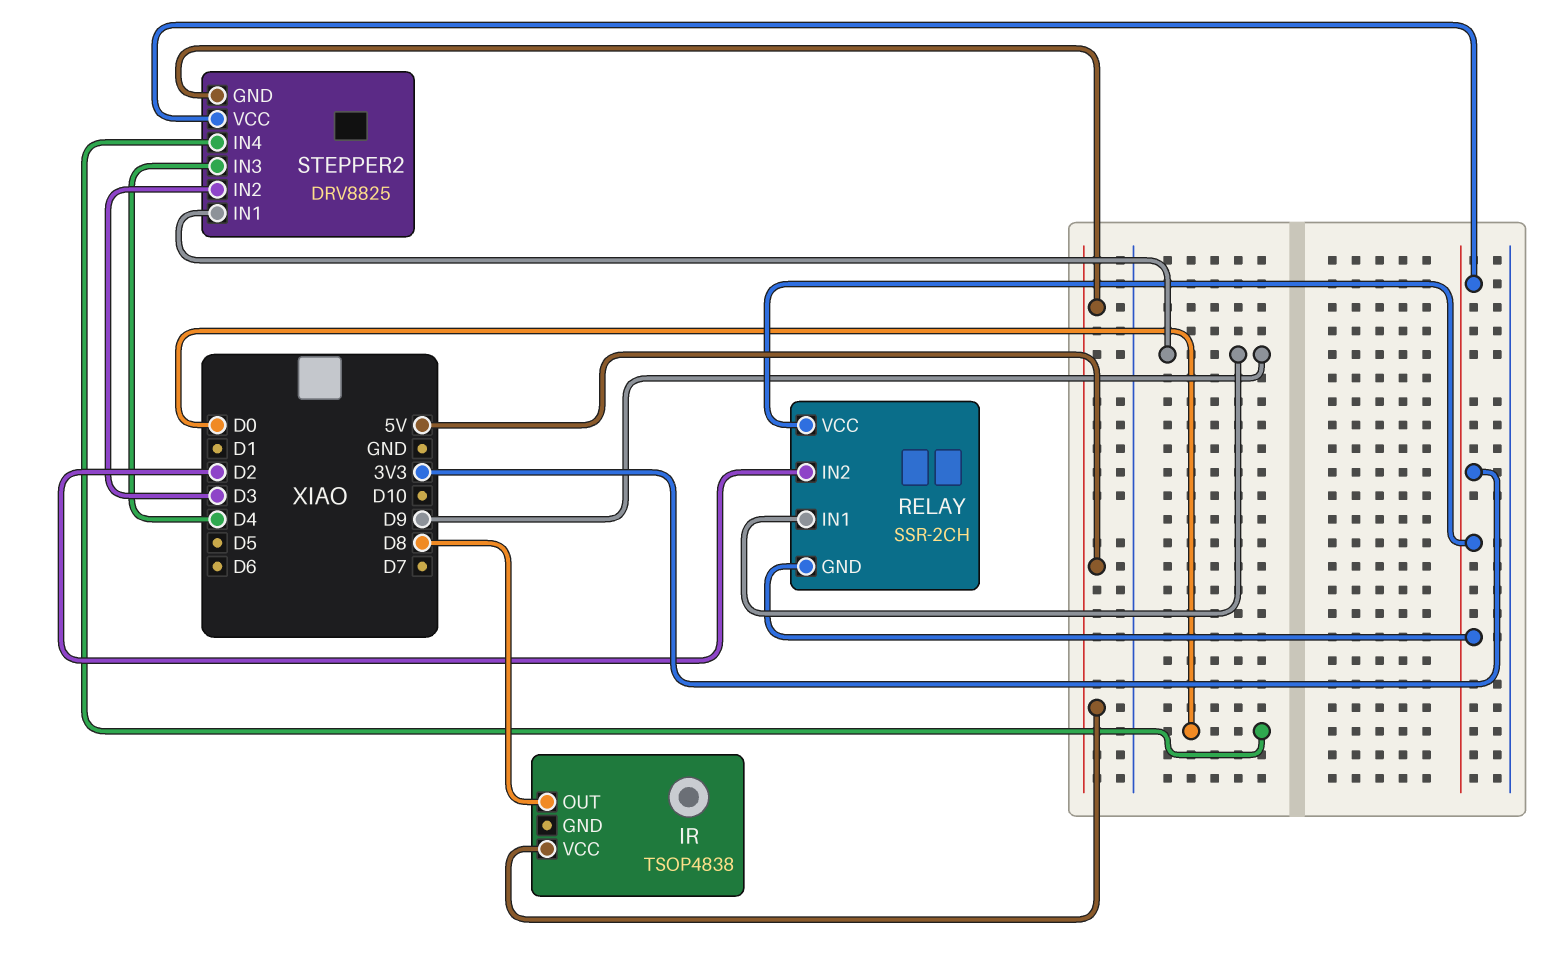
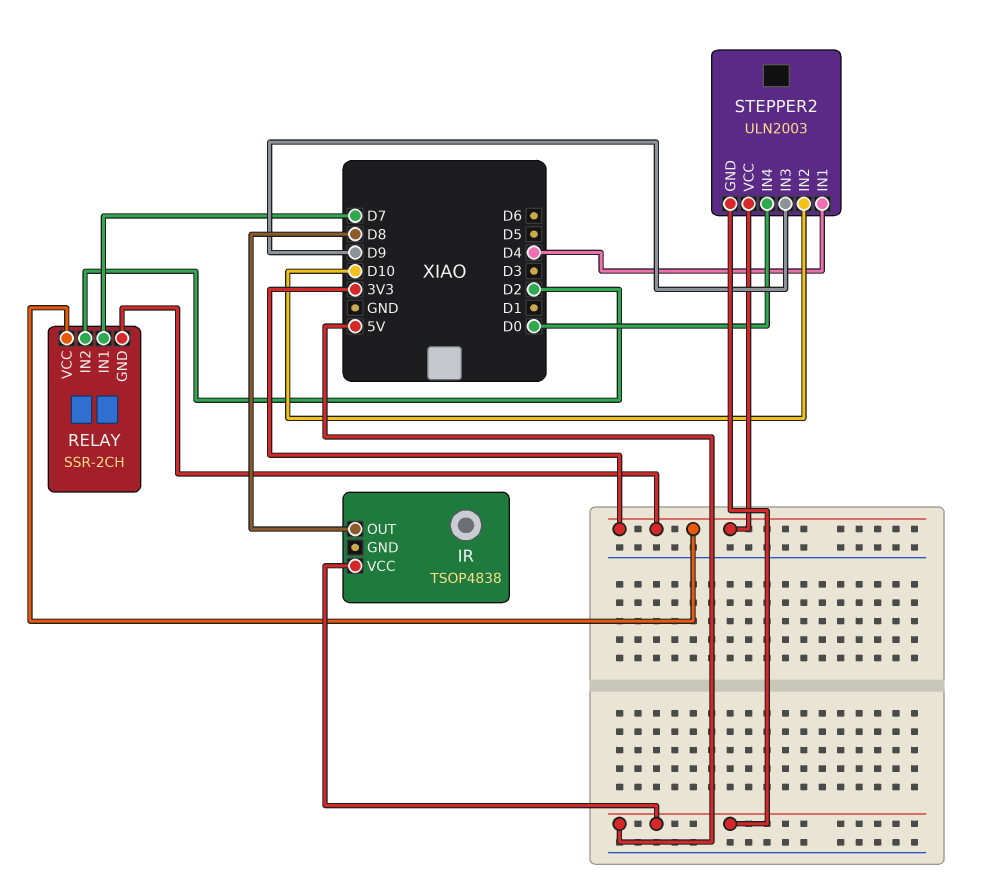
RELAY pin IN1: D9 -> D7
STEPPER2: DRV8825 -> ULN2003
STEPPER2 pin IN1: D9 -> D4
STEPPER2 pin IN2: D3 -> D10
STEPPER2 pin IN3: D4 -> D9

